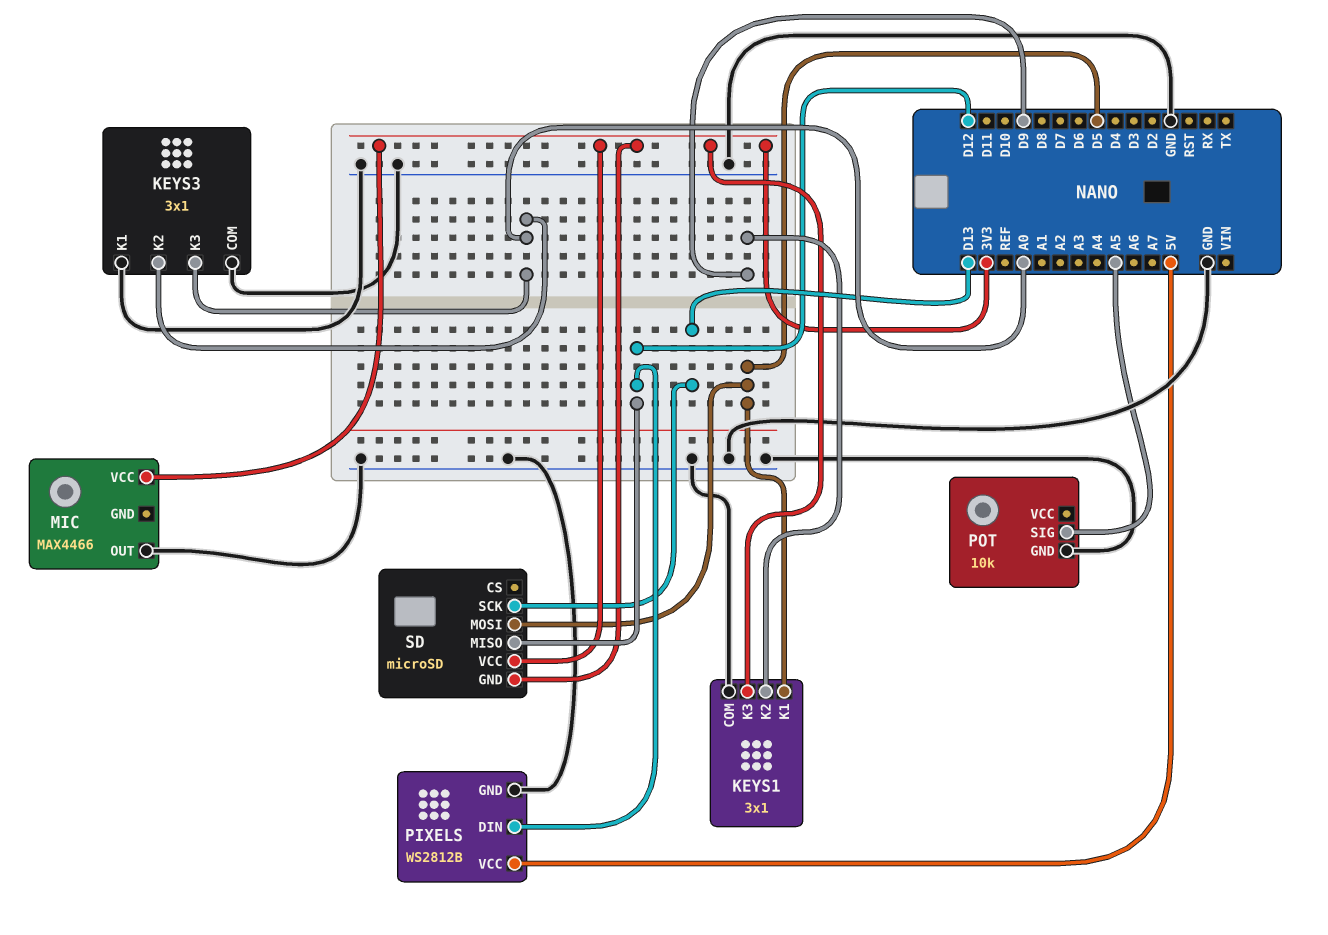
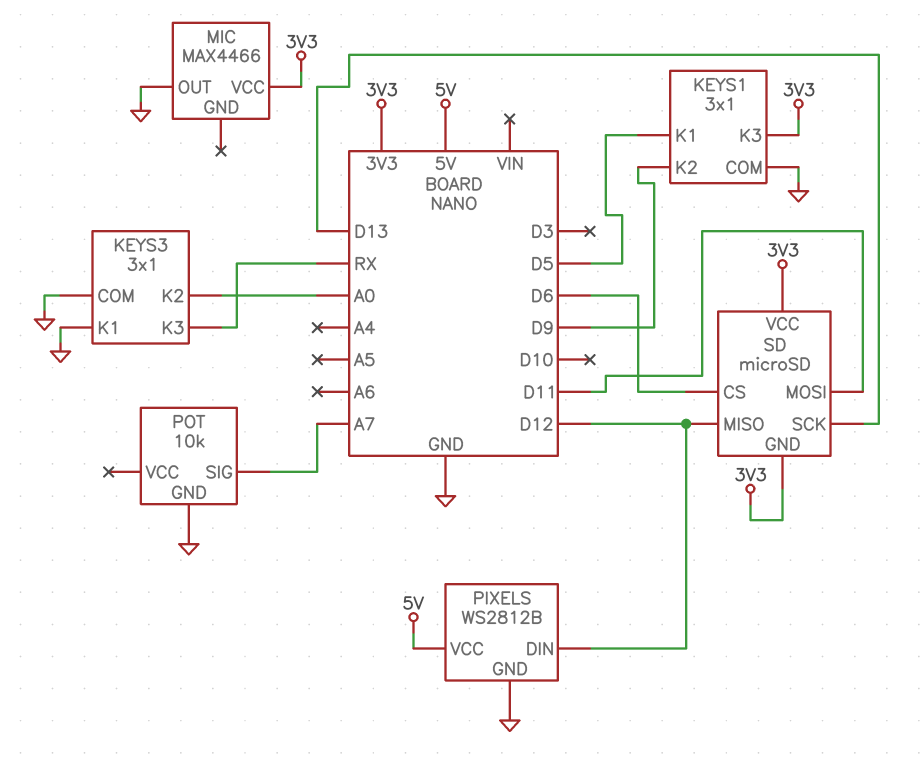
KEYS3 pin K3: A0 -> RX
POT pin SIG: A5 -> A7
SD pin CS: none -> D6
SD pin MOSI: D5 -> D11

